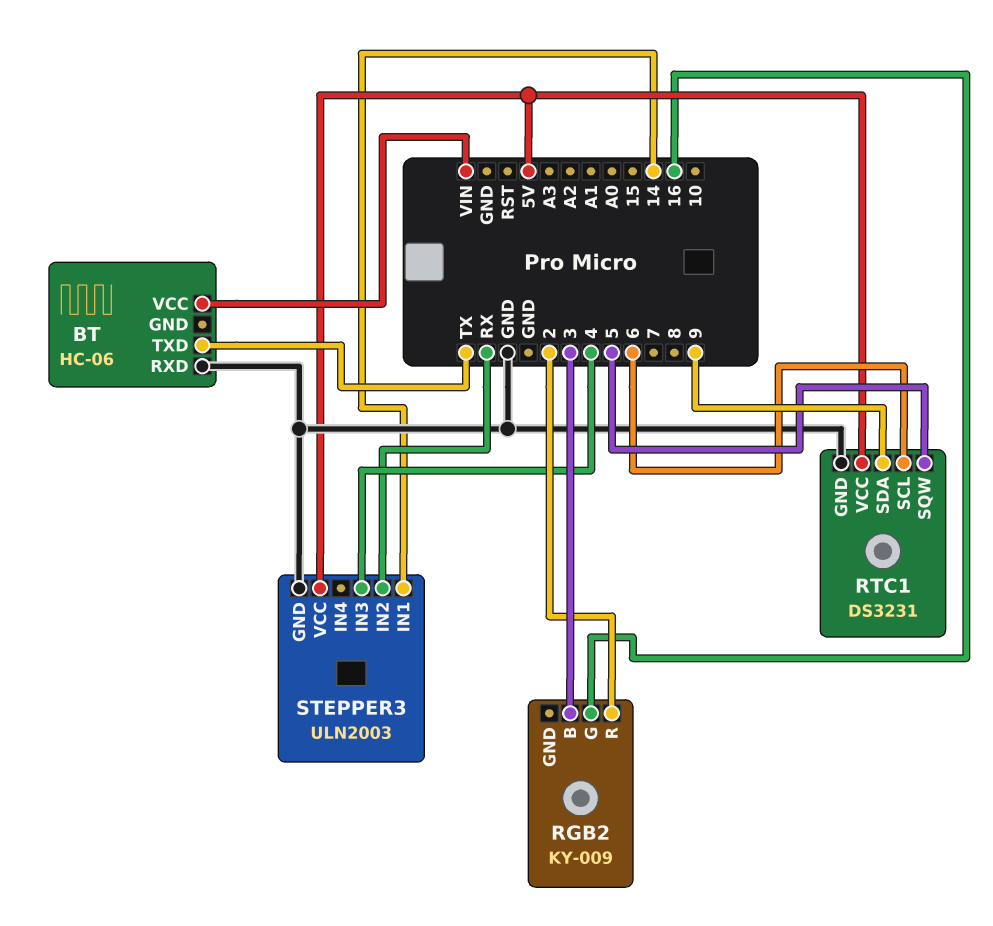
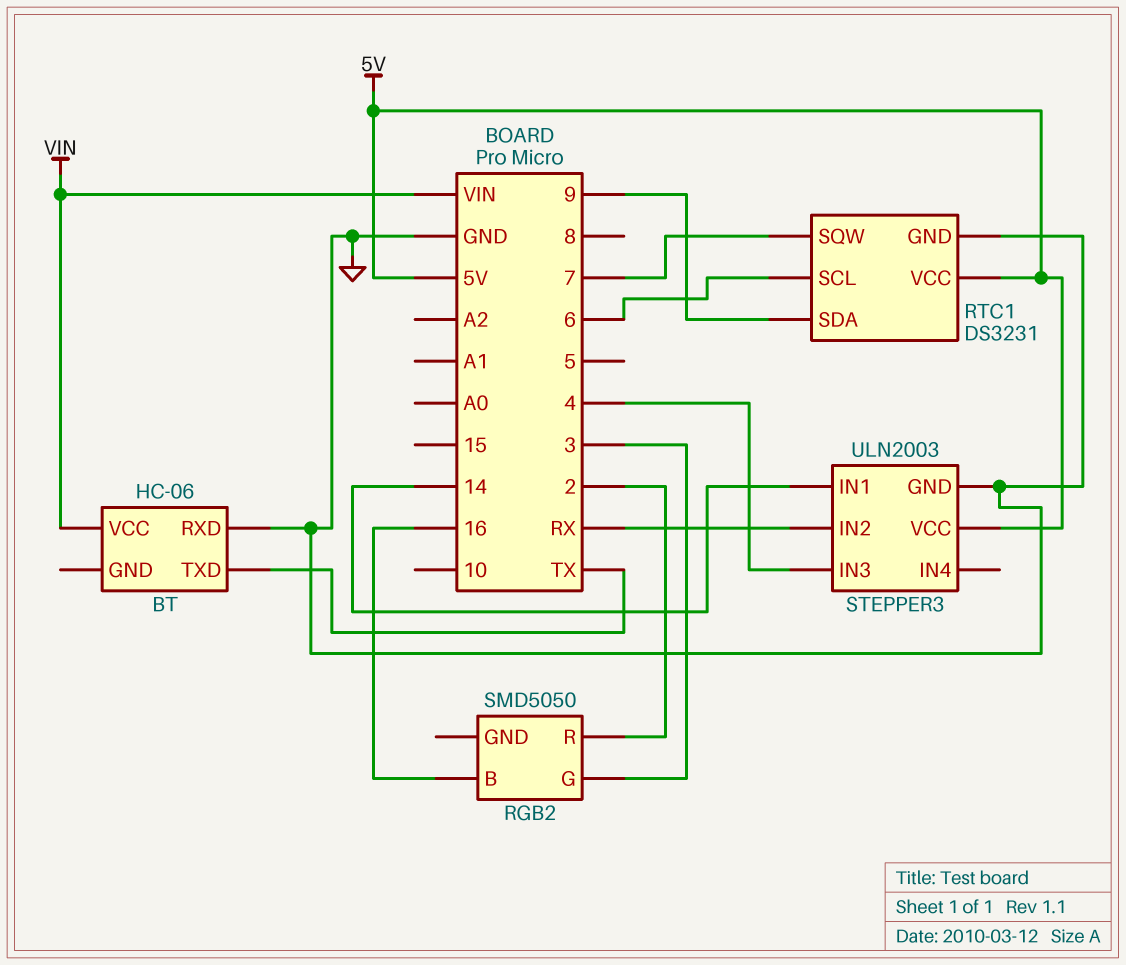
RGB2: KY-009 -> SMD5050
RGB2 pin B: 3 -> 16
RGB2 pin G: 16 -> 3
RTC1 pin SQW: 5 -> 7

